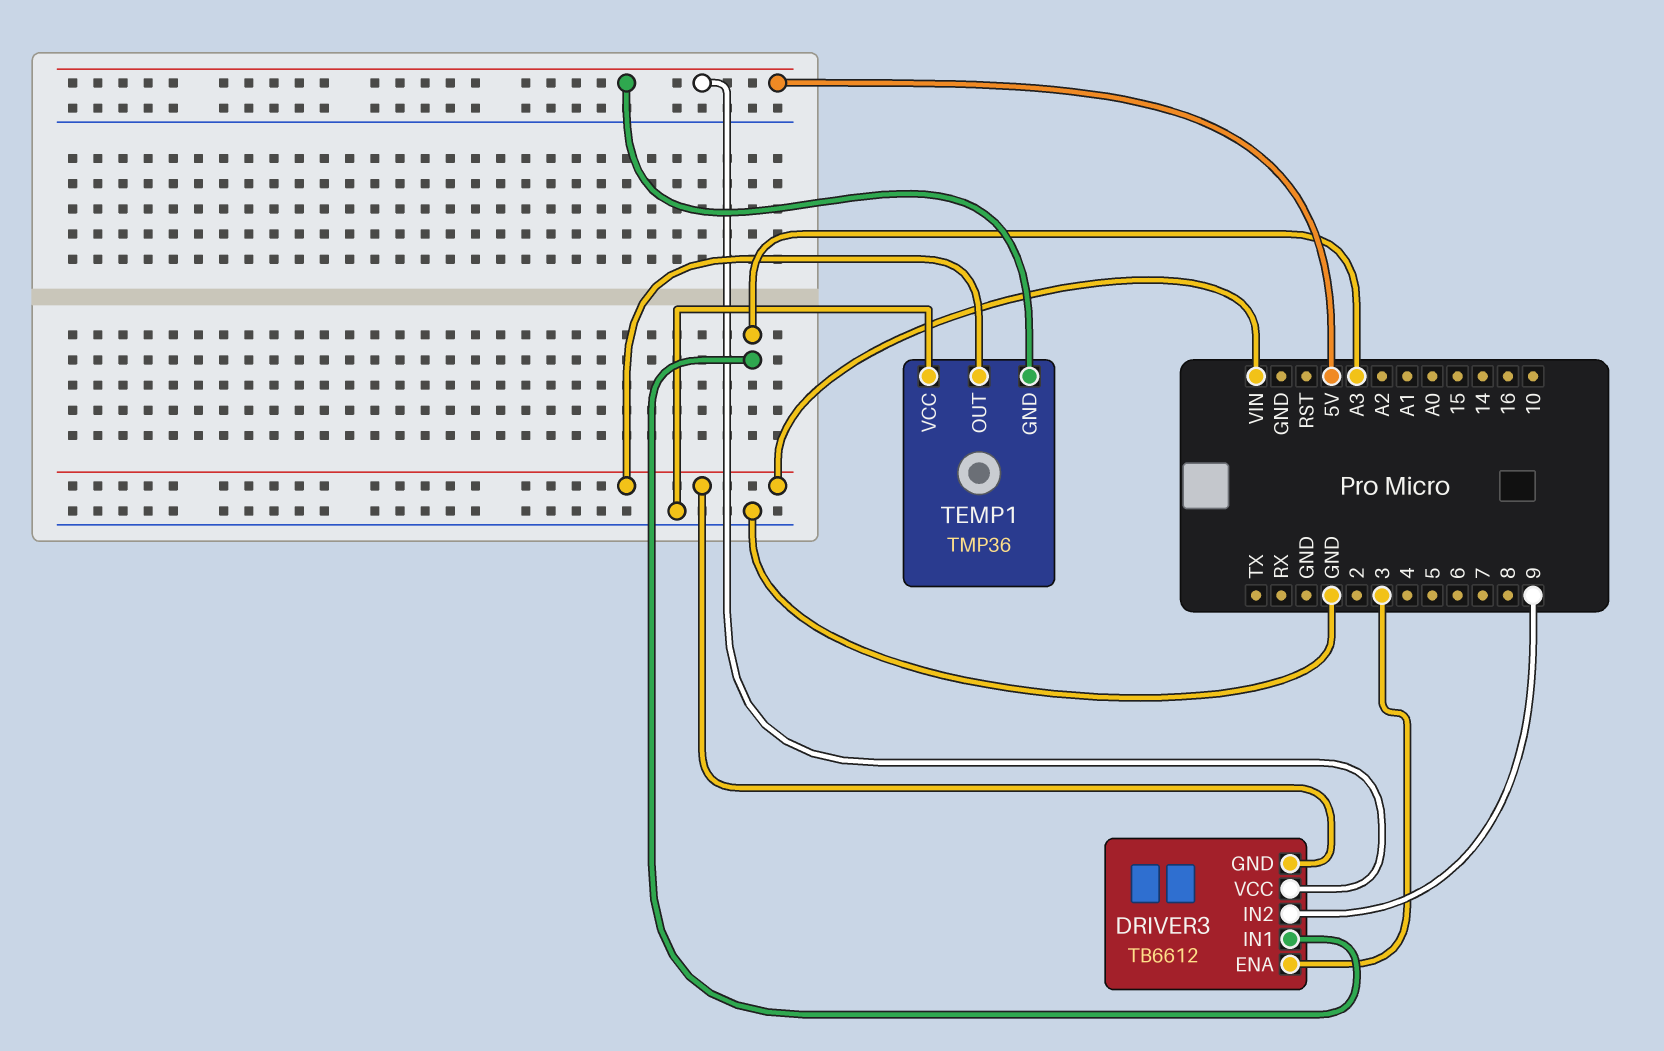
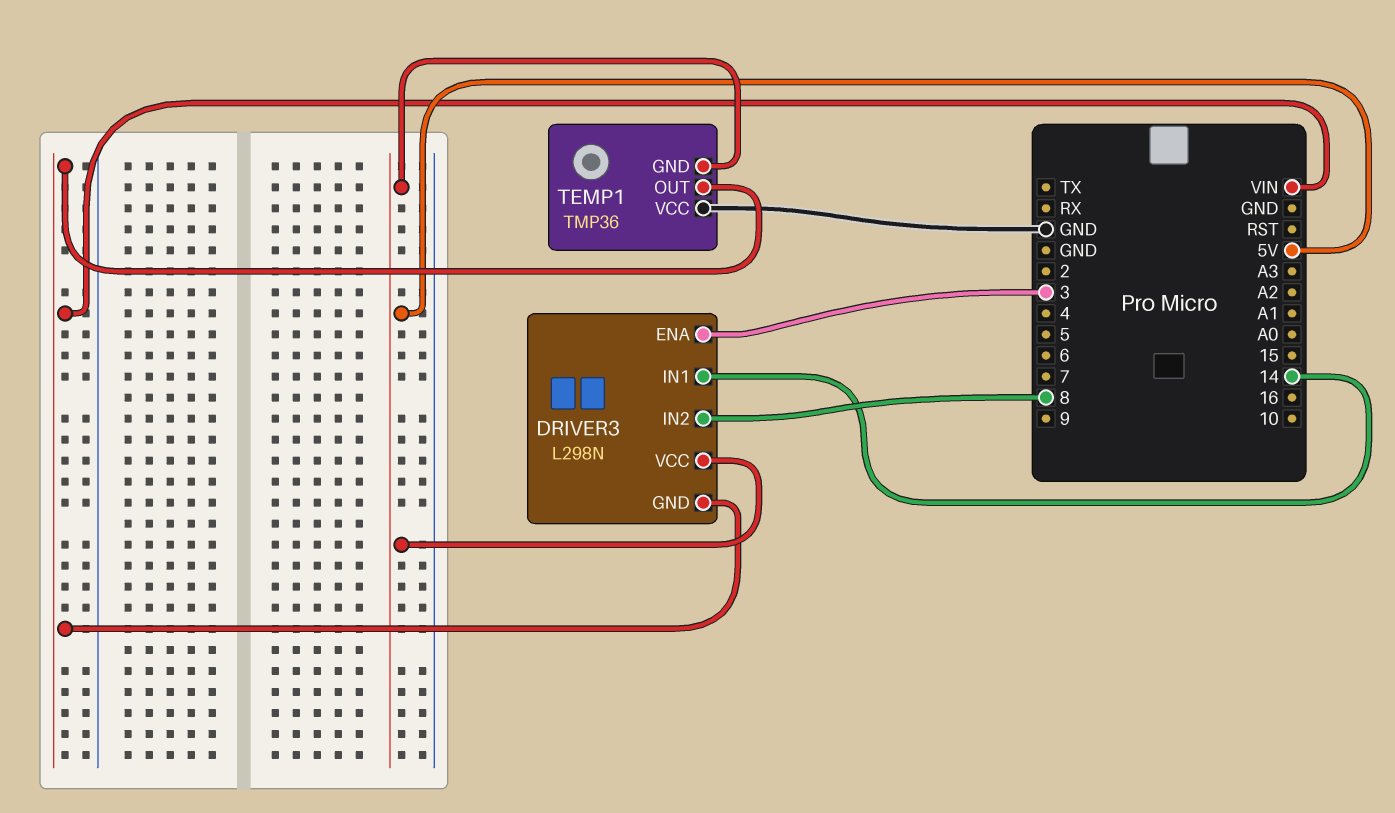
DRIVER3: TB6612 -> L298N
DRIVER3 pin IN1: A3 -> 14
DRIVER3 pin IN2: 9 -> 8

